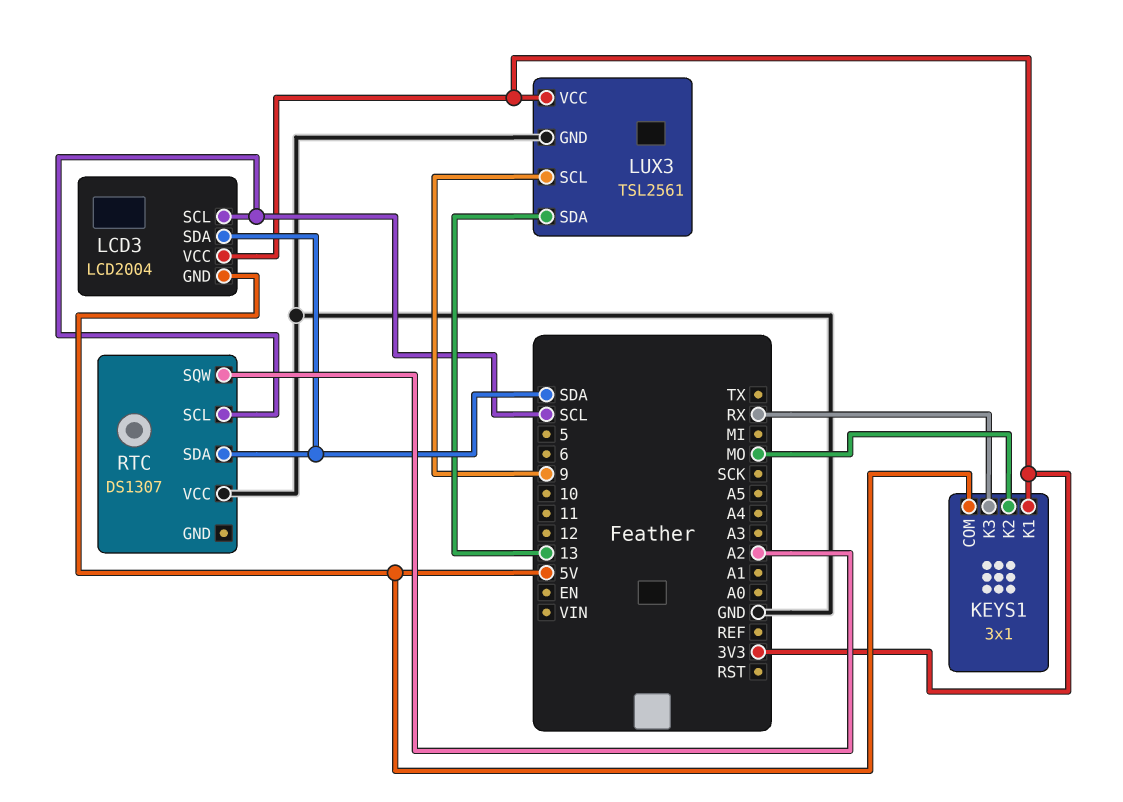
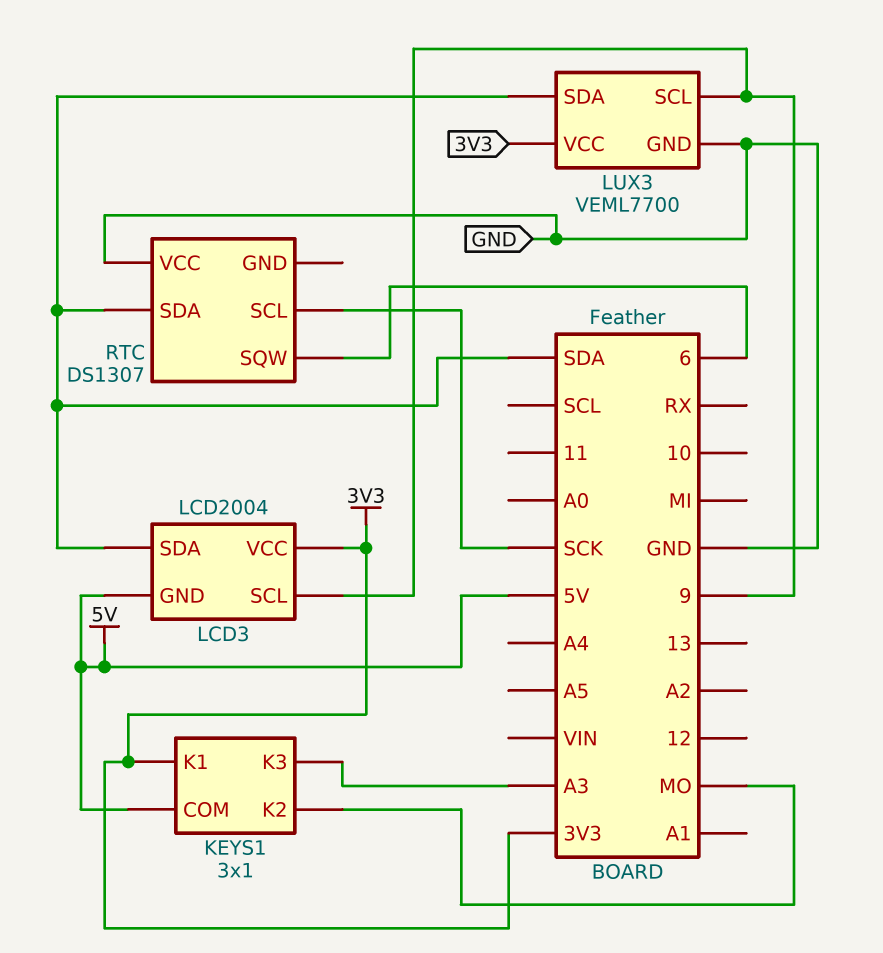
KEYS1 pin K3: RX -> A3
LCD3 pin SCL: SCL -> 9
LUX3: TSL2561 -> VEML7700
LUX3 pin SDA: 13 -> SDA
RTC pin SCL: SCL -> SCK
RTC pin SQW: A2 -> 6

